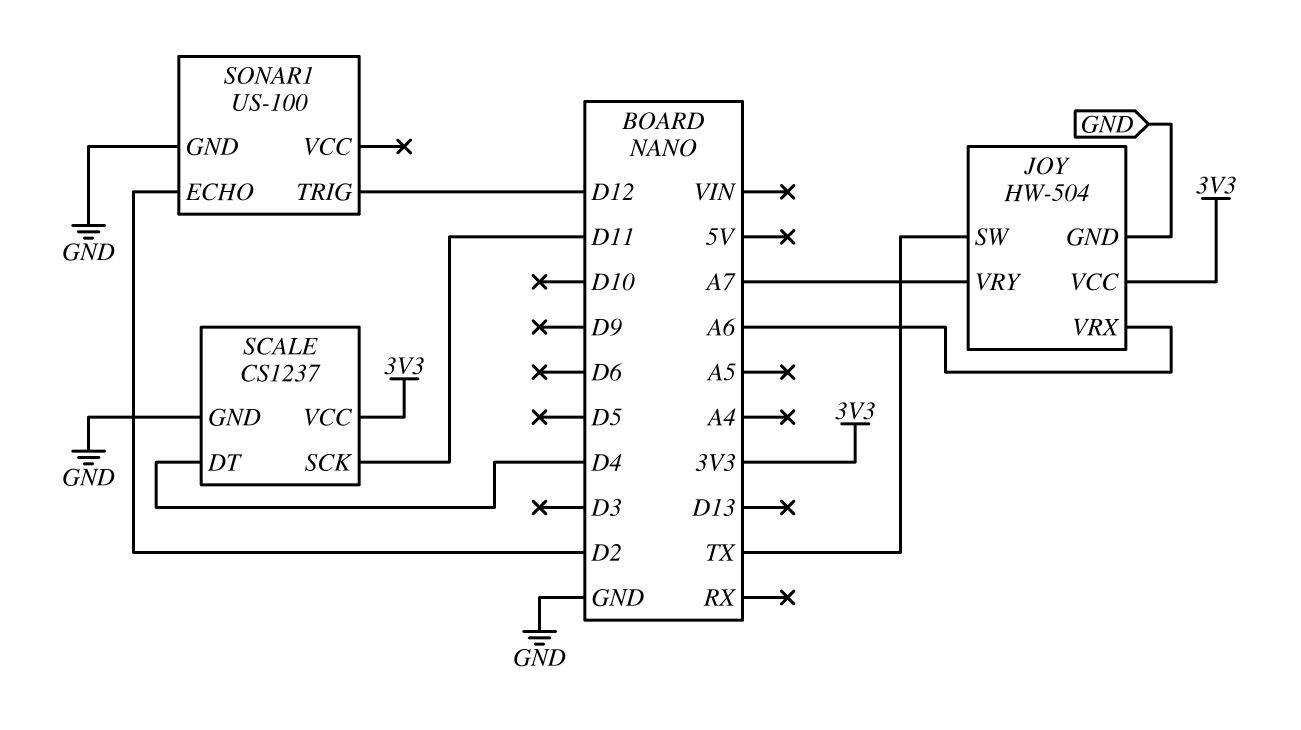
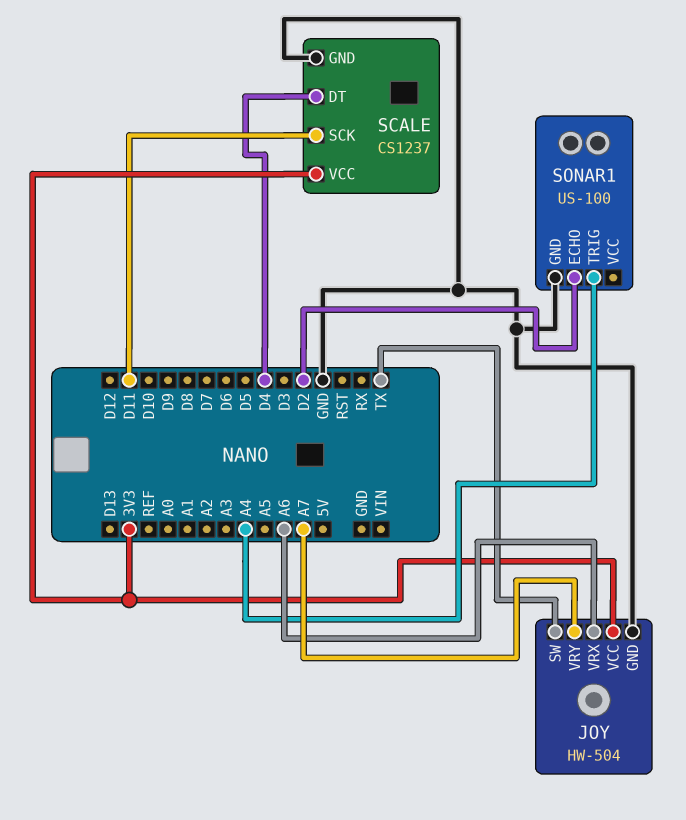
SONAR1 pin TRIG: D12 -> A4

